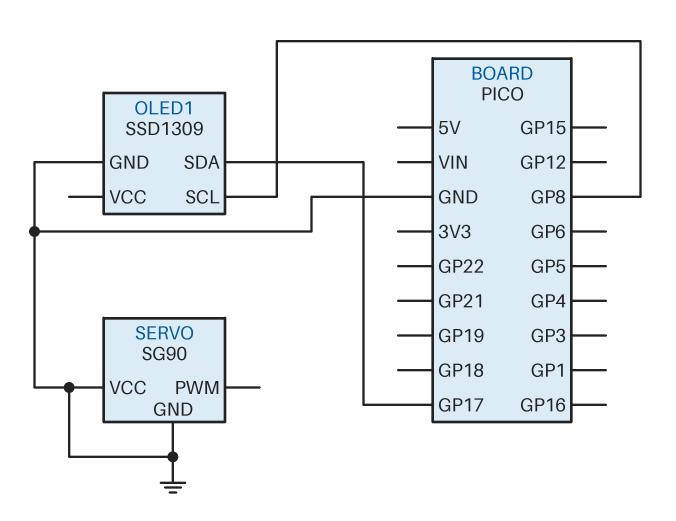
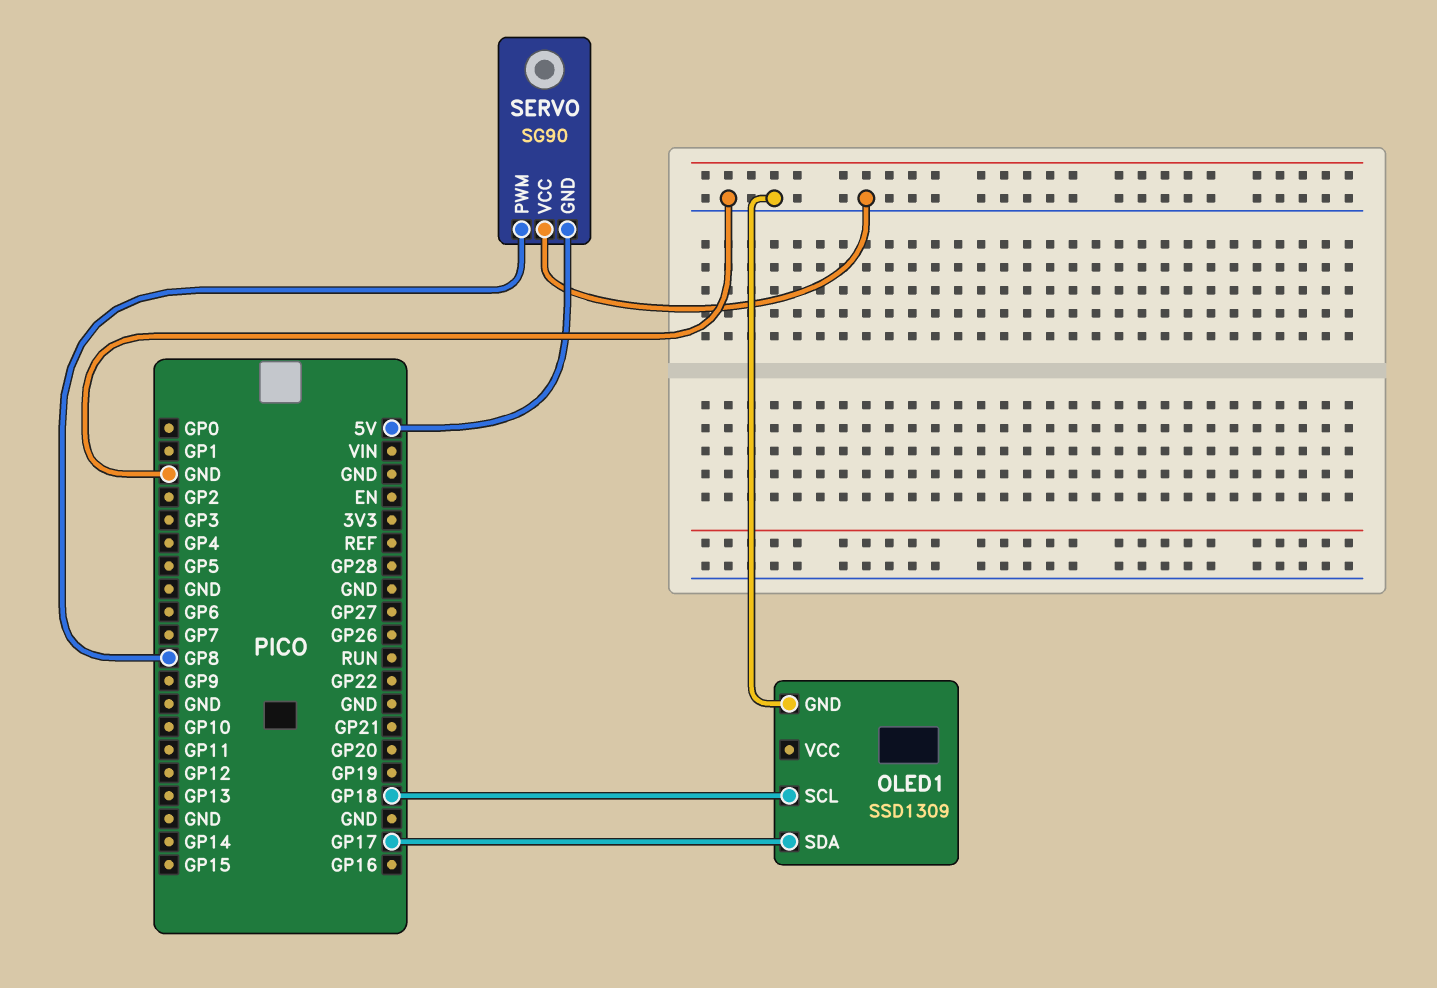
OLED1 pin SCL: GP8 -> GP18
SERVO pin GND: GND -> 5V
SERVO pin PWM: none -> GP8

